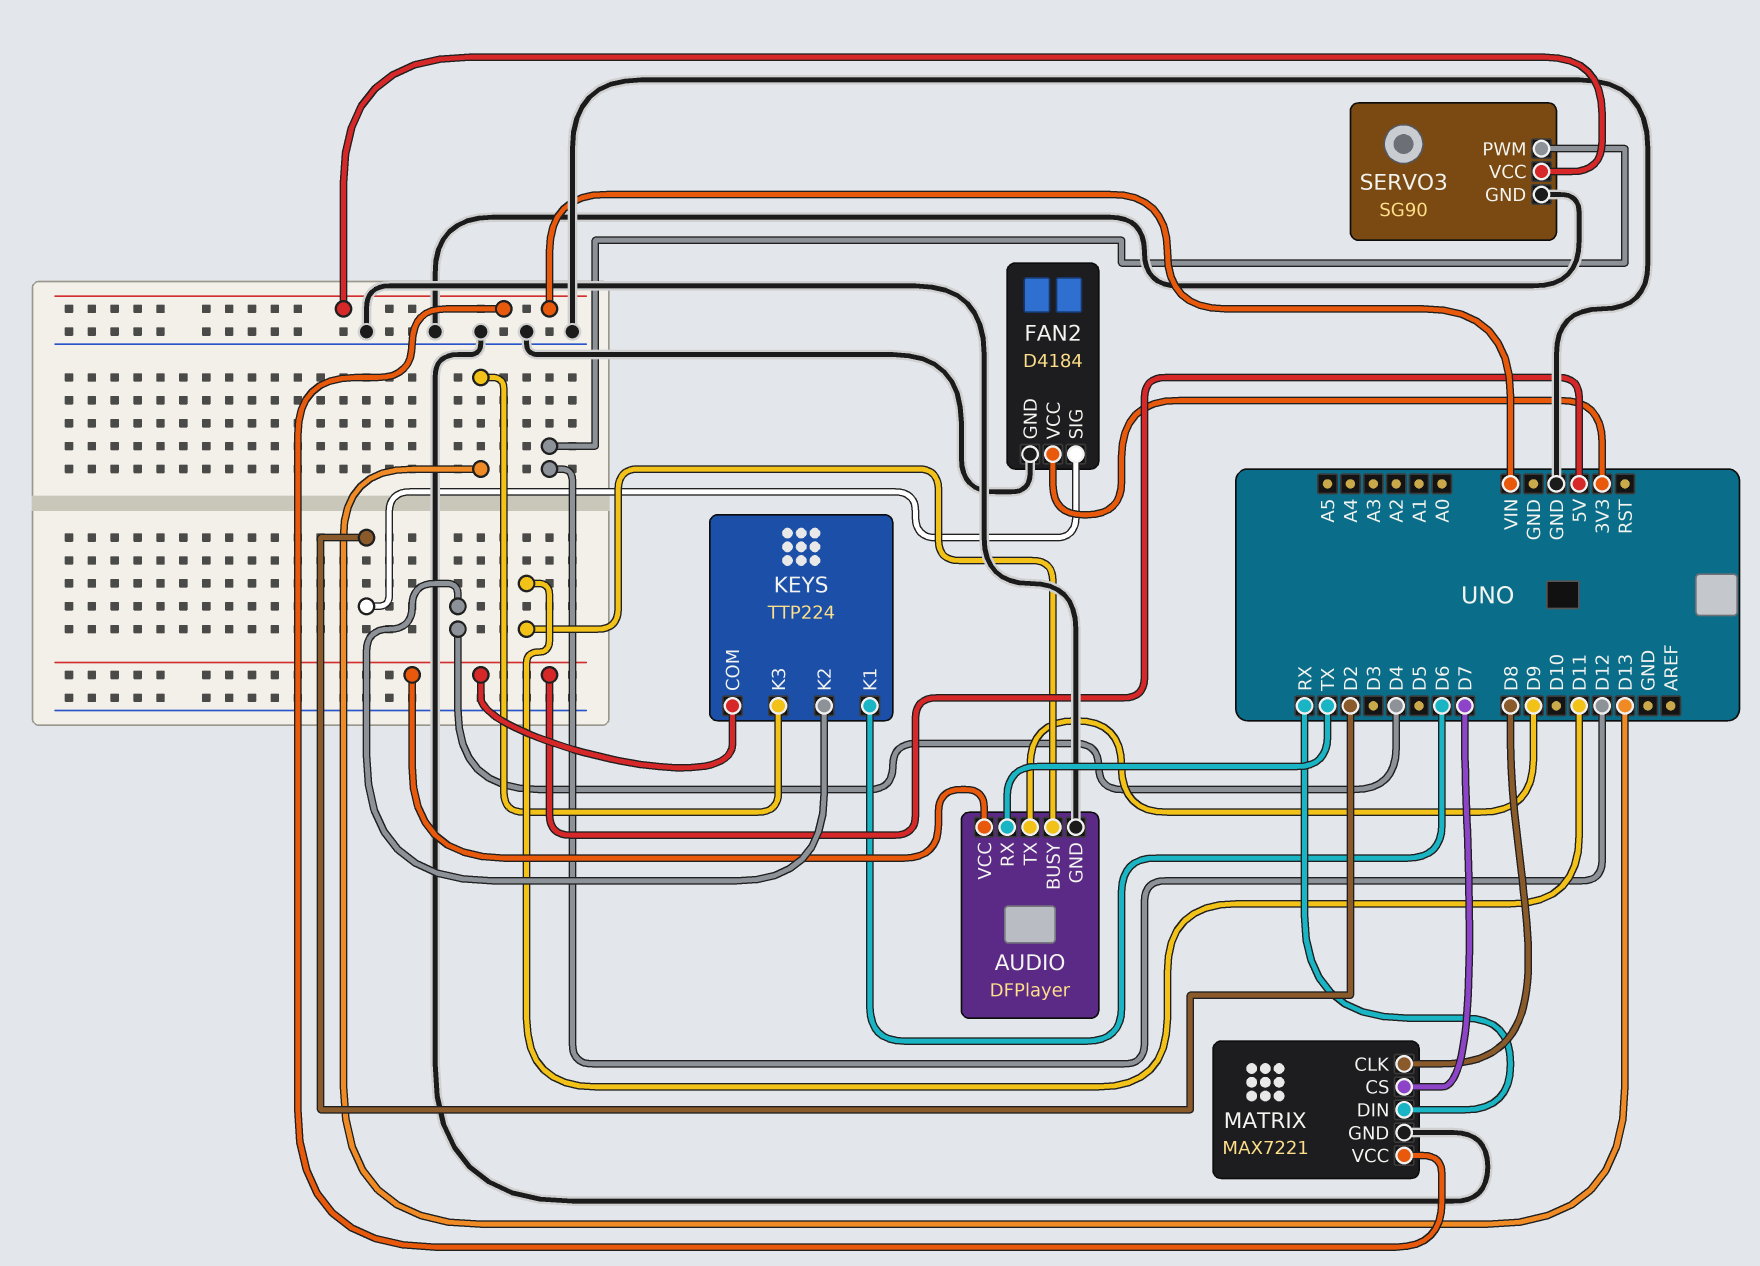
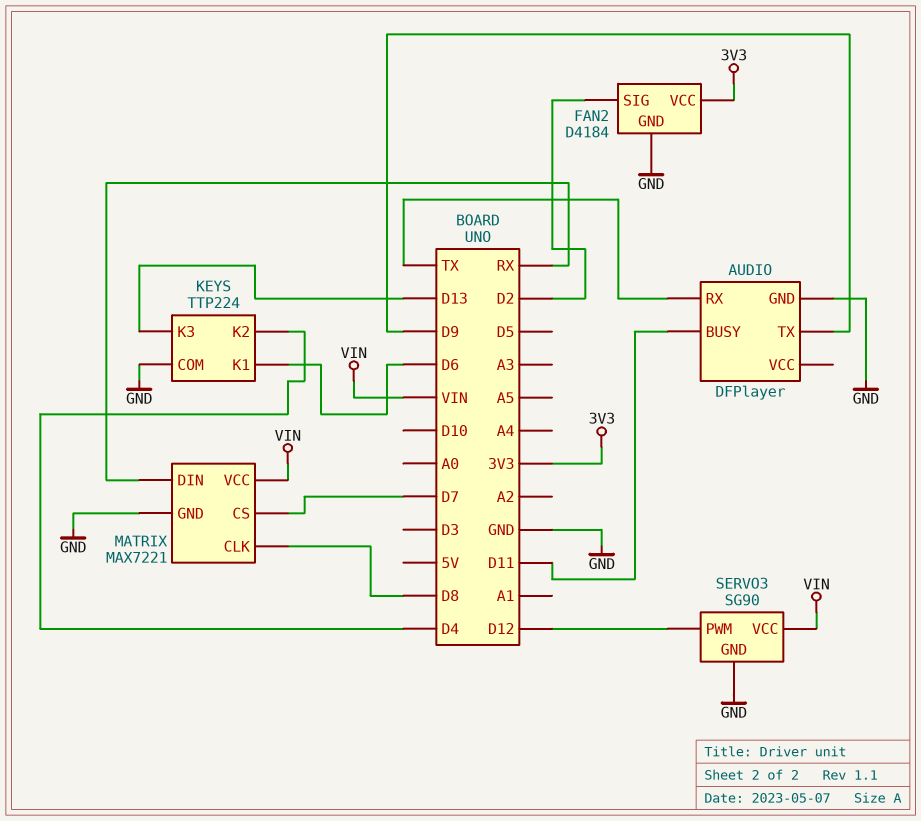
AUDIO pin VCC: 5V -> none
KEYS pin COM: 5V -> GND

